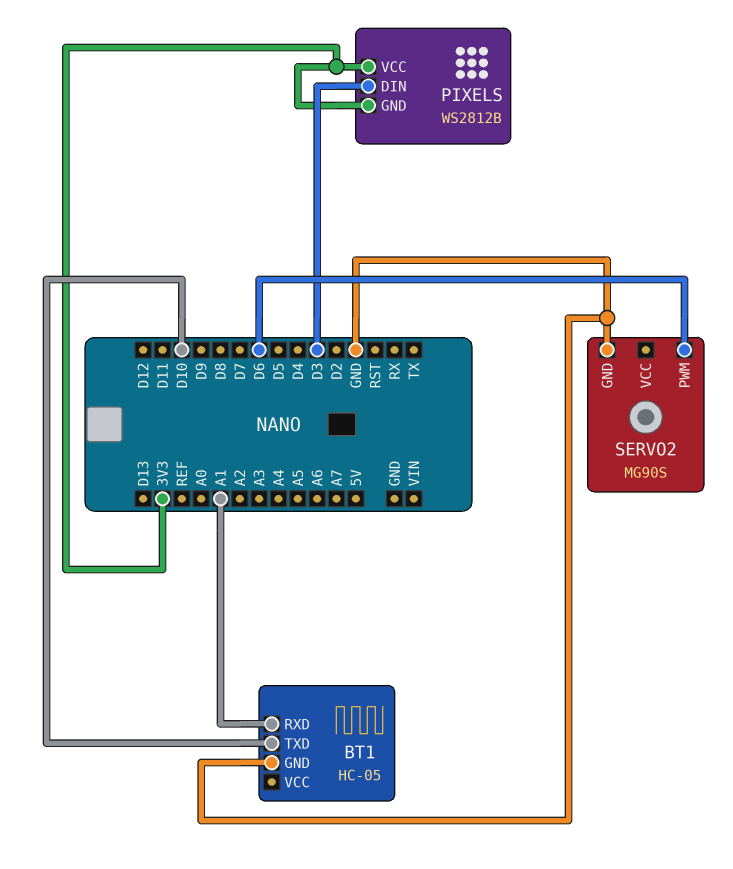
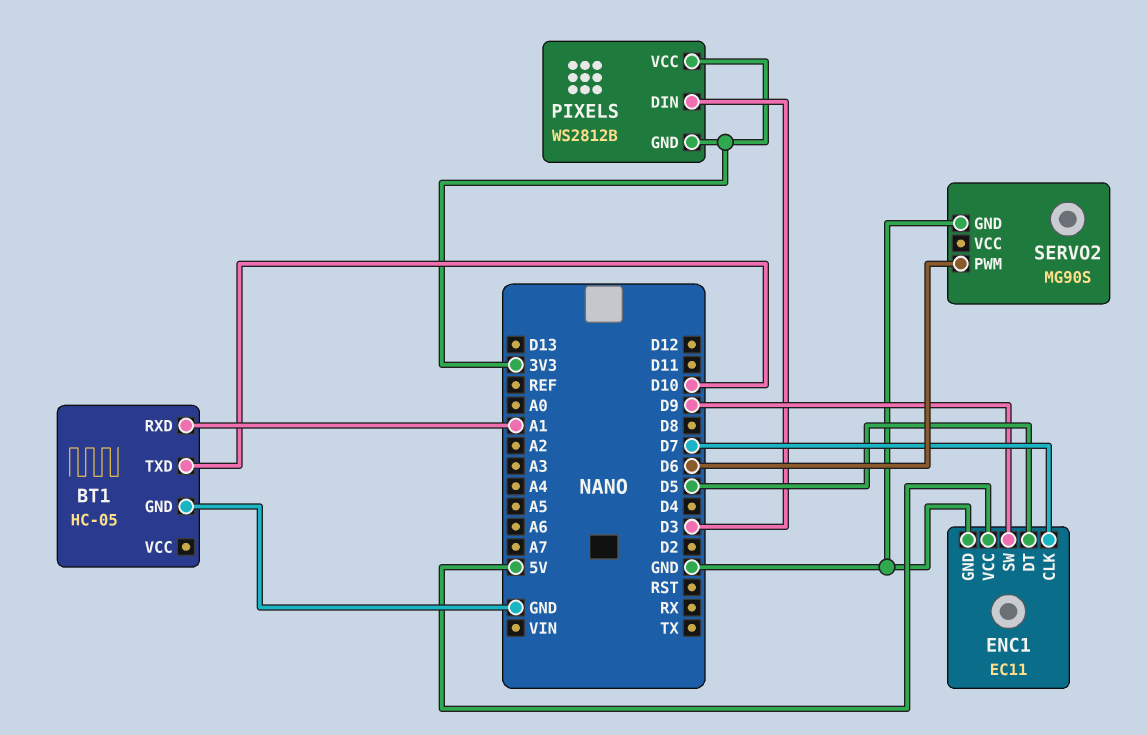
ENC1: none -> EC11
ENC1 pin CLK: none -> D7
ENC1 pin DT: none -> D5
ENC1 pin GND: none -> GND
ENC1 pin SW: none -> D9
ENC1 pin VCC: none -> 5V

